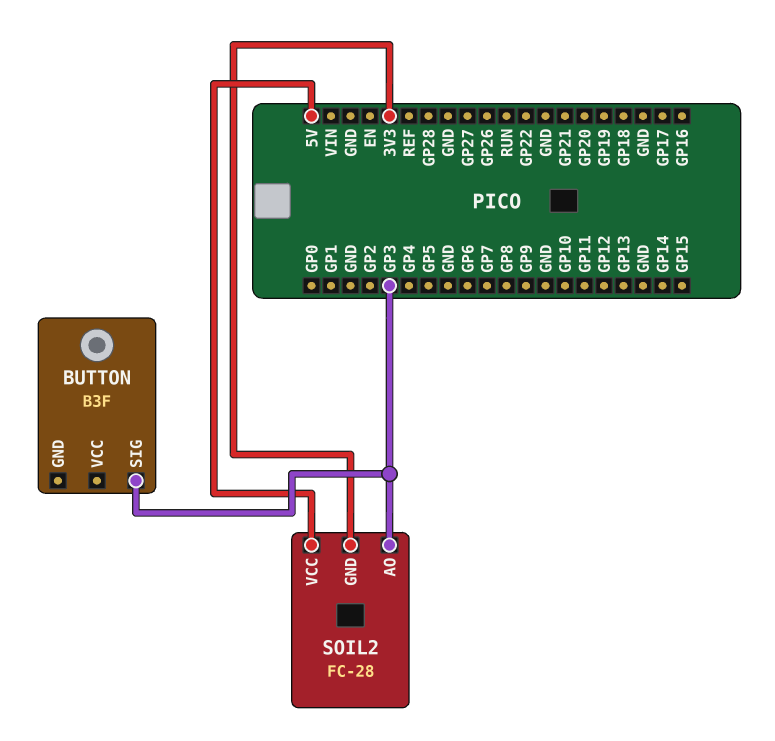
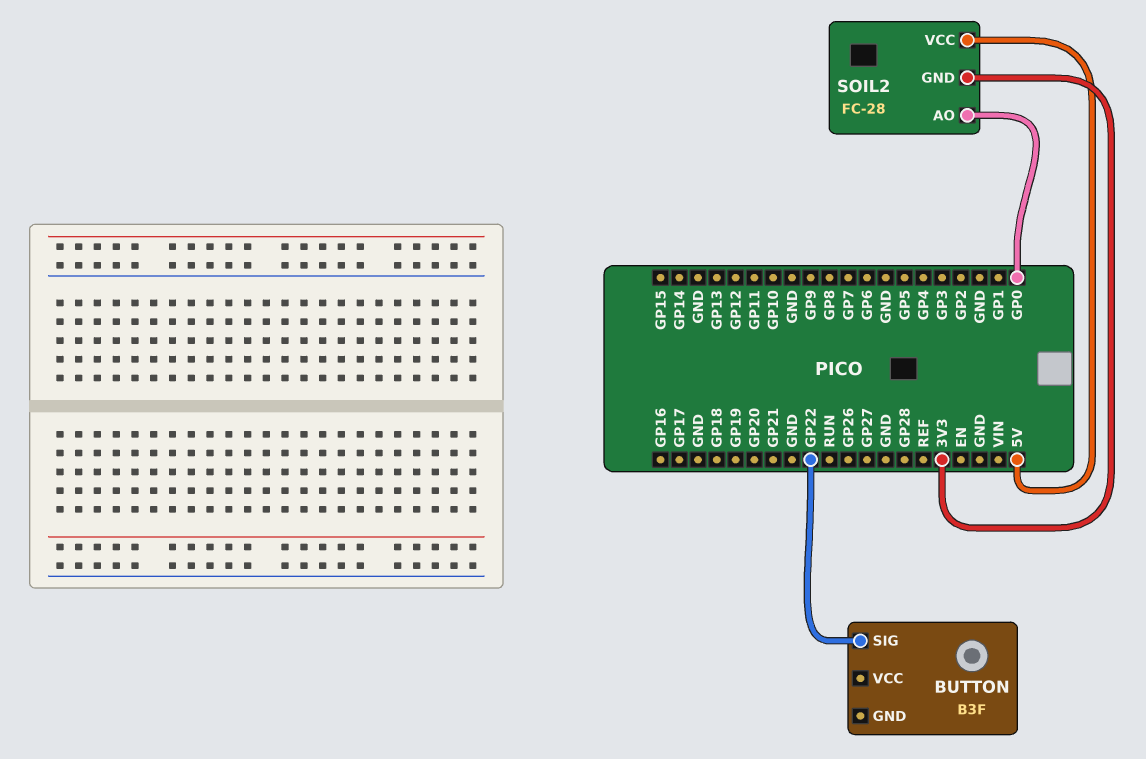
BUTTON pin SIG: GP3 -> GP22
SOIL2 pin AO: GP3 -> GP0

